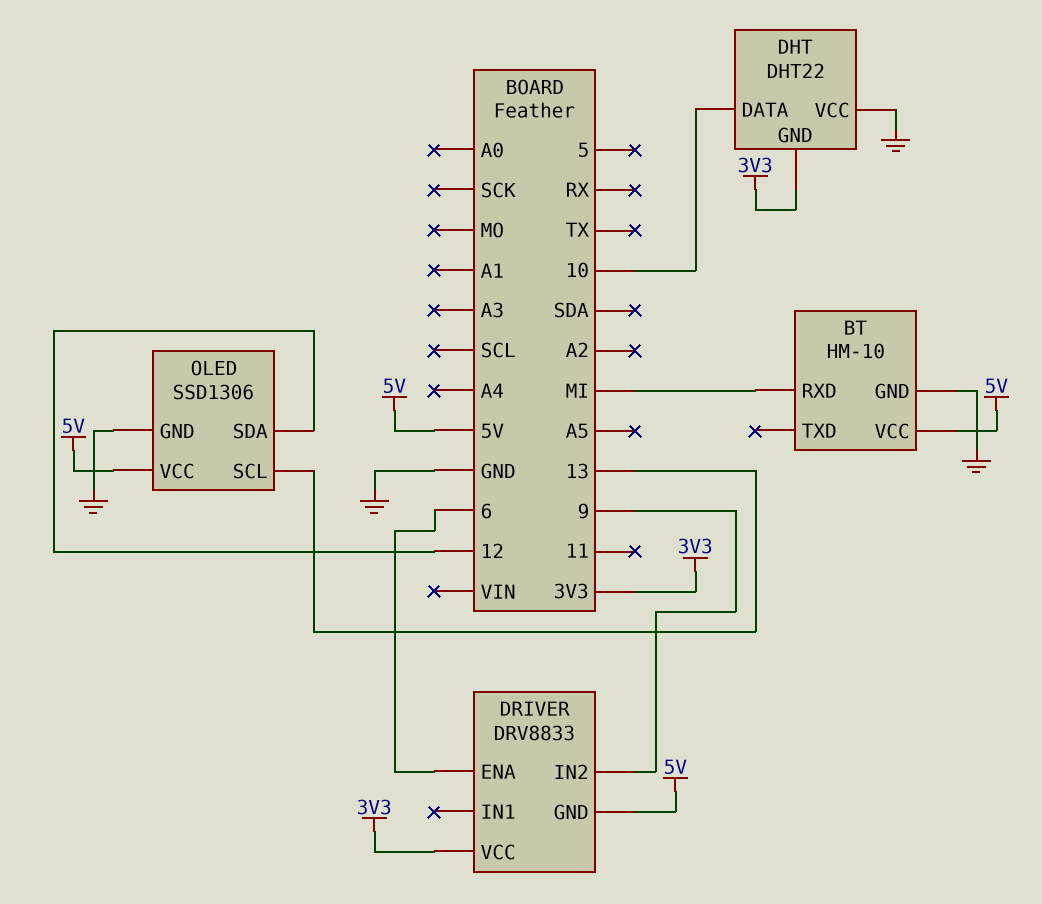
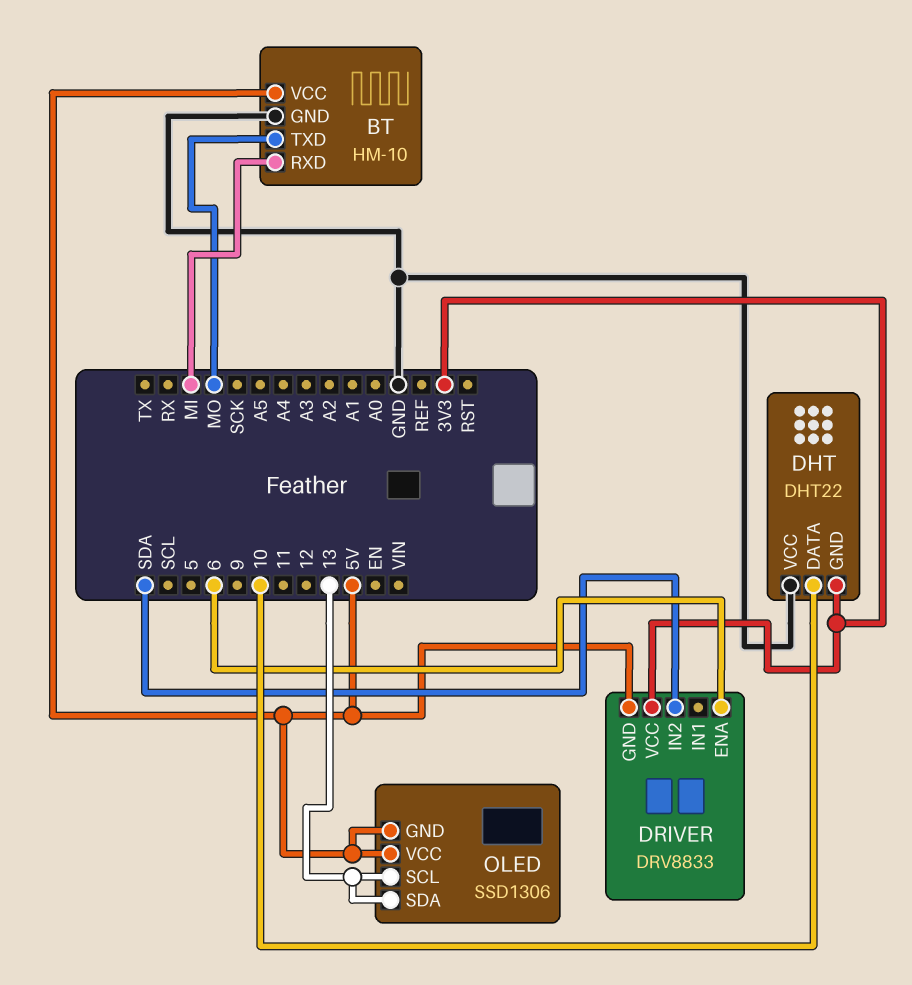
BT pin TXD: none -> MO
DRIVER pin IN2: 9 -> SDA
OLED pin GND: GND -> 5V
OLED pin SDA: 12 -> 13

